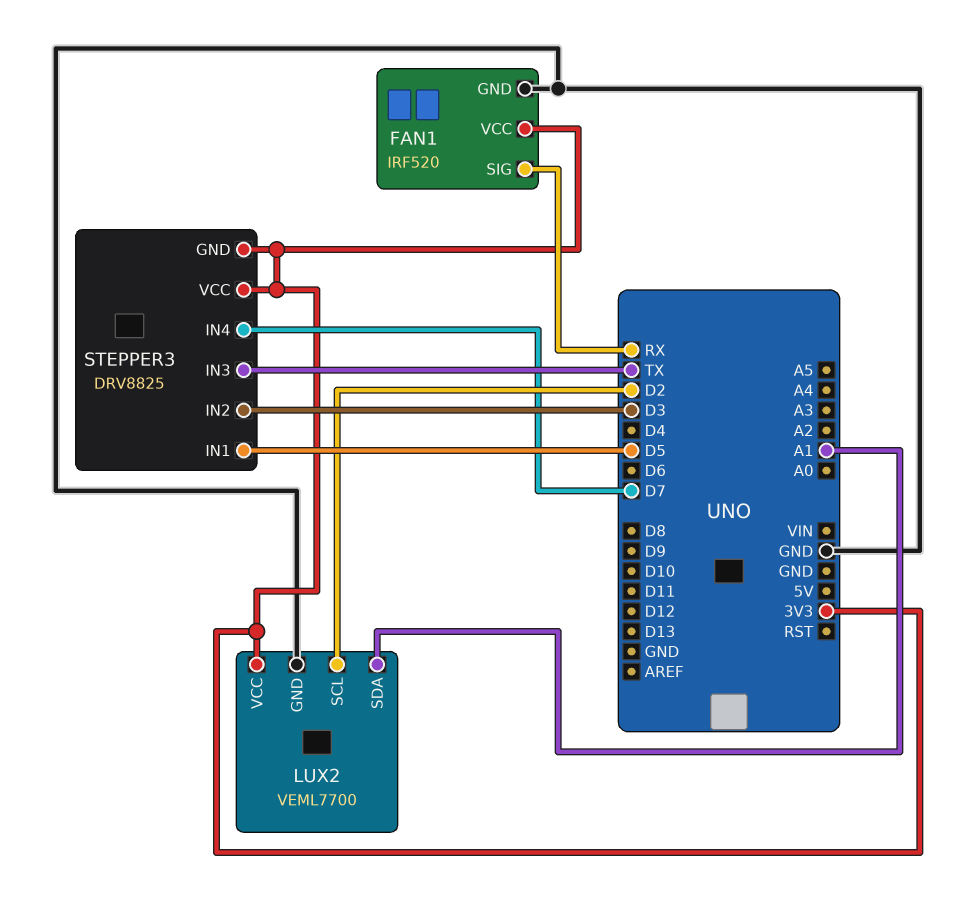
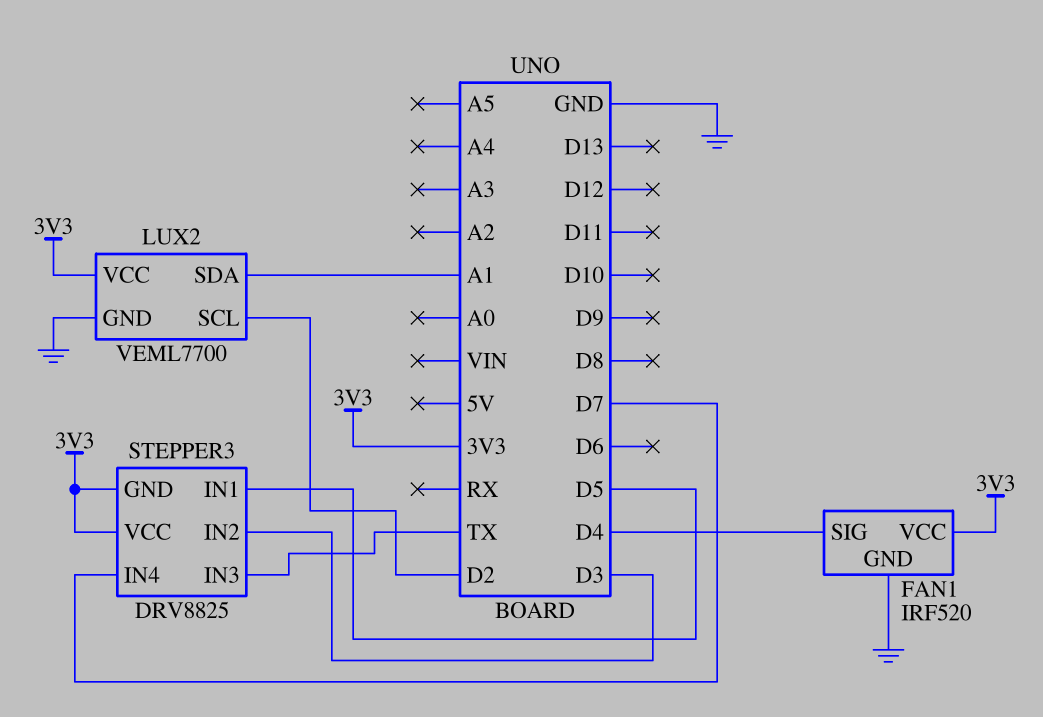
FAN1 pin SIG: RX -> D4

